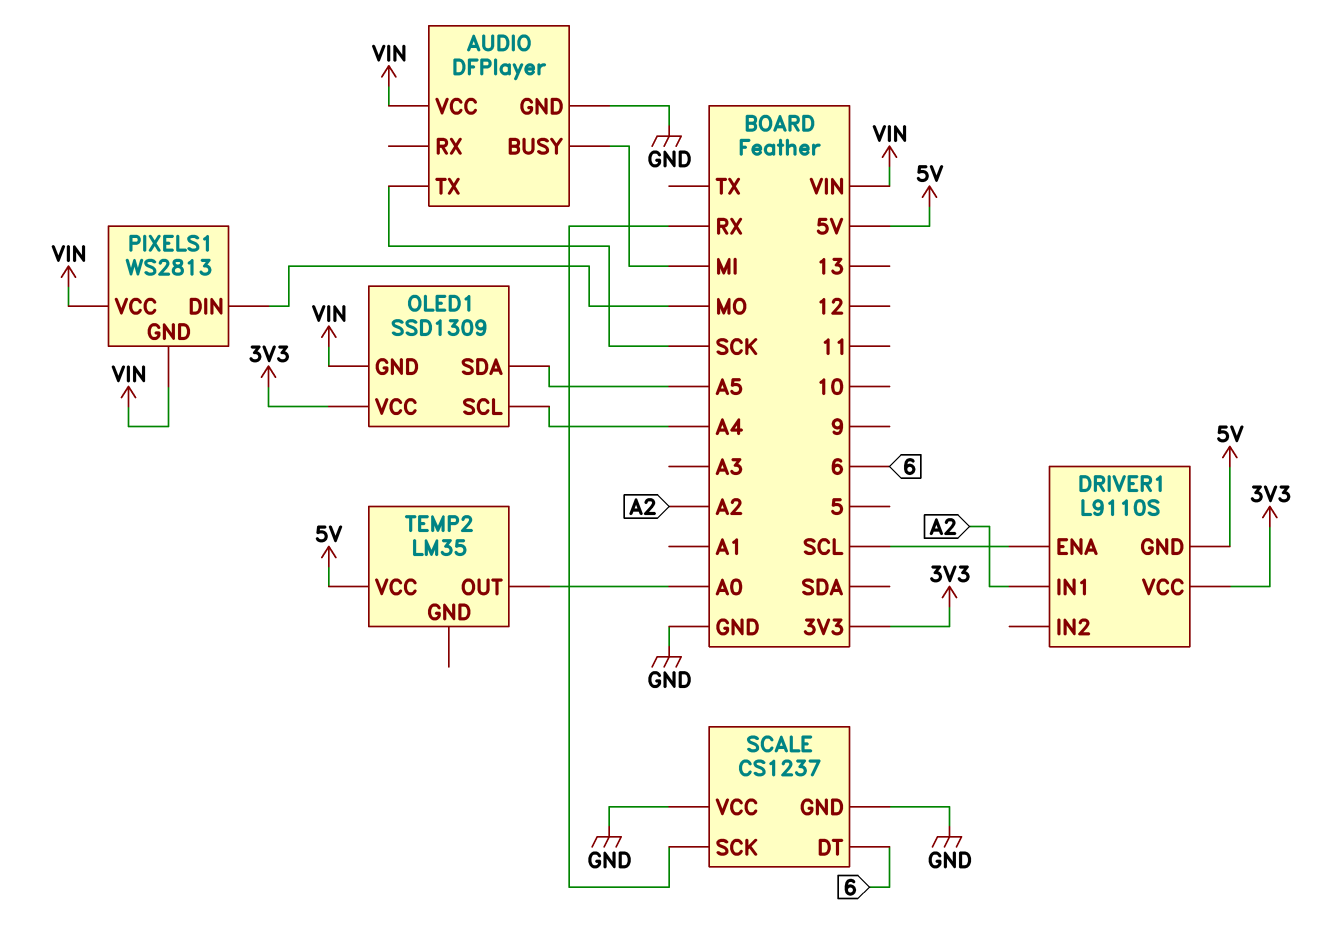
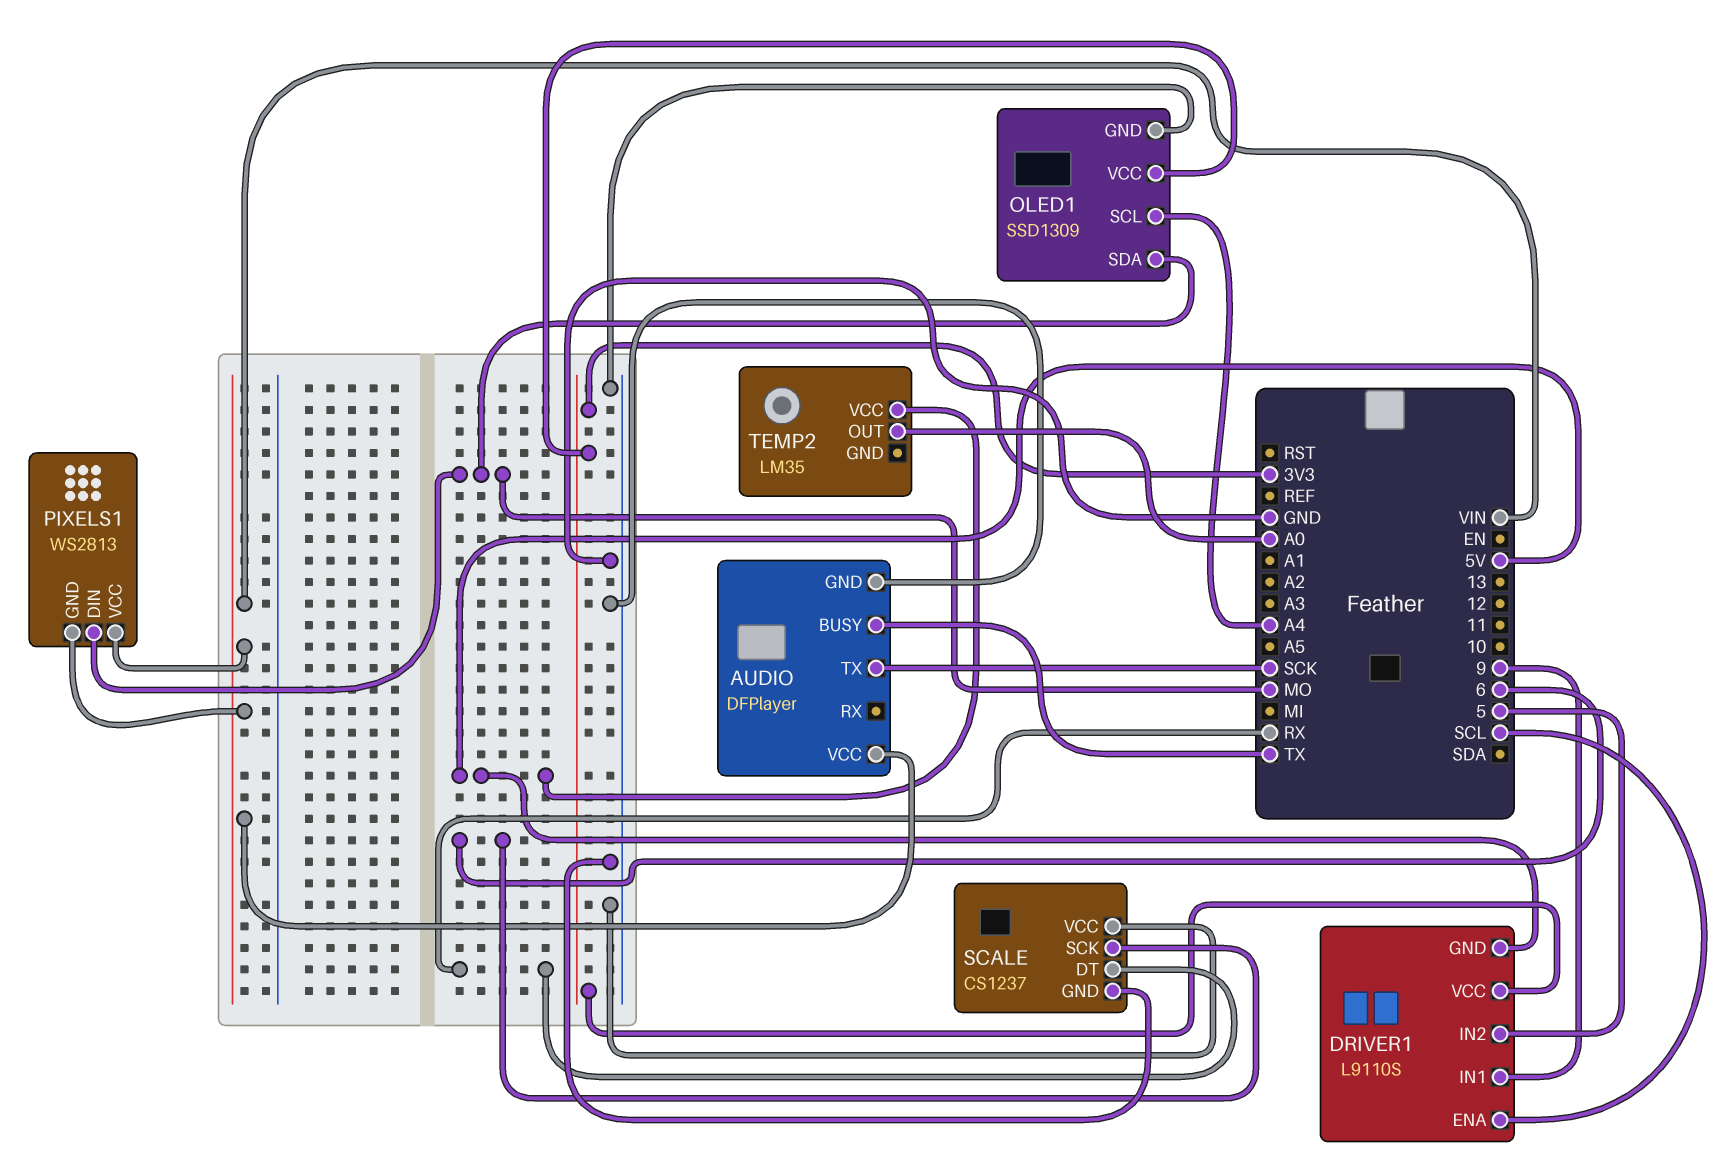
AUDIO pin BUSY: MI -> TX
DRIVER1 pin IN1: A2 -> 9
DRIVER1 pin IN2: none -> 5
OLED1 pin GND: VIN -> GND
OLED1 pin SDA: A5 -> MO
SCALE pin DT: 6 -> RX
SCALE pin SCK: RX -> 6

